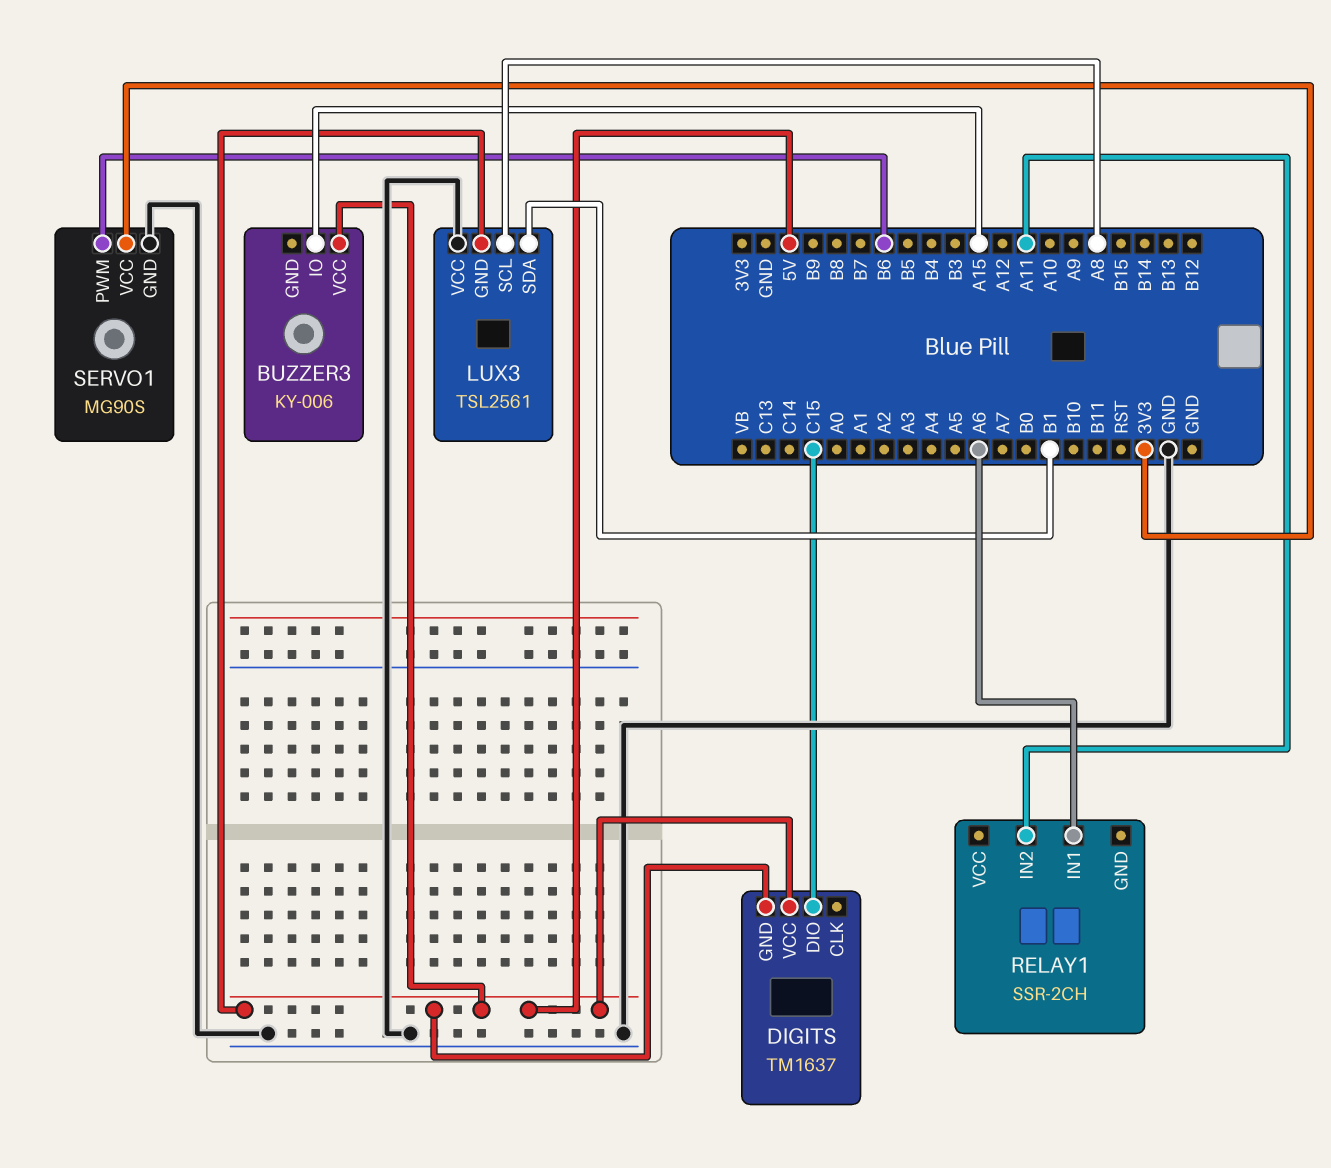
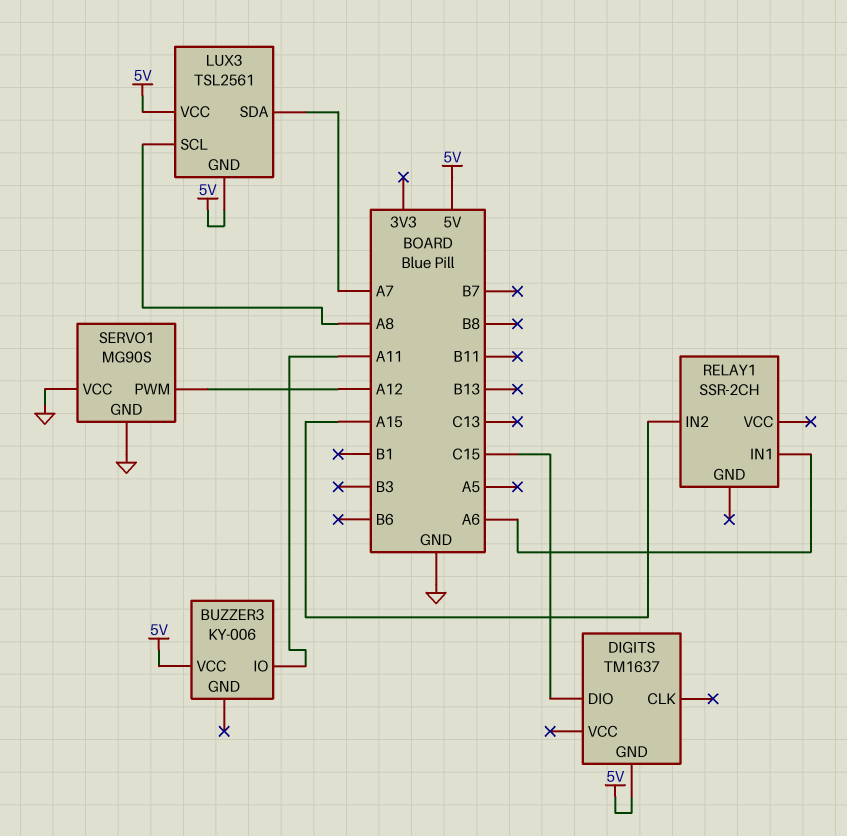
BUZZER3 pin IO: A15 -> A11
DIGITS pin VCC: 5V -> none
LUX3 pin SDA: B1 -> A7
LUX3 pin VCC: GND -> 5V
RELAY1 pin IN2: A11 -> A15
SERVO1 pin PWM: B6 -> A12
SERVO1 pin VCC: 3V3 -> GND

